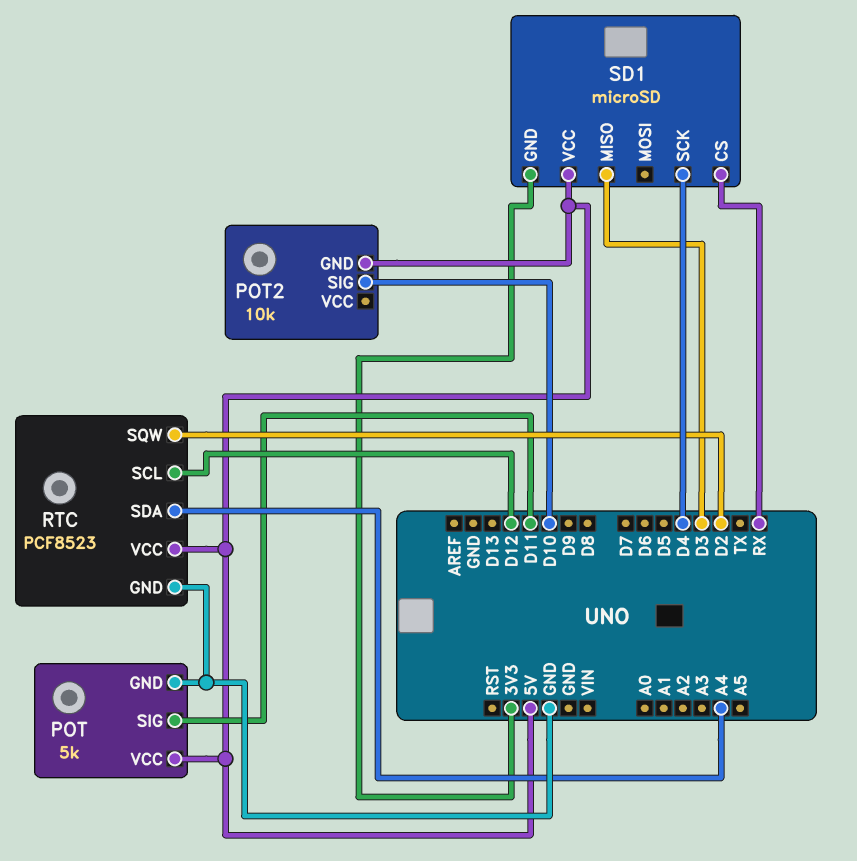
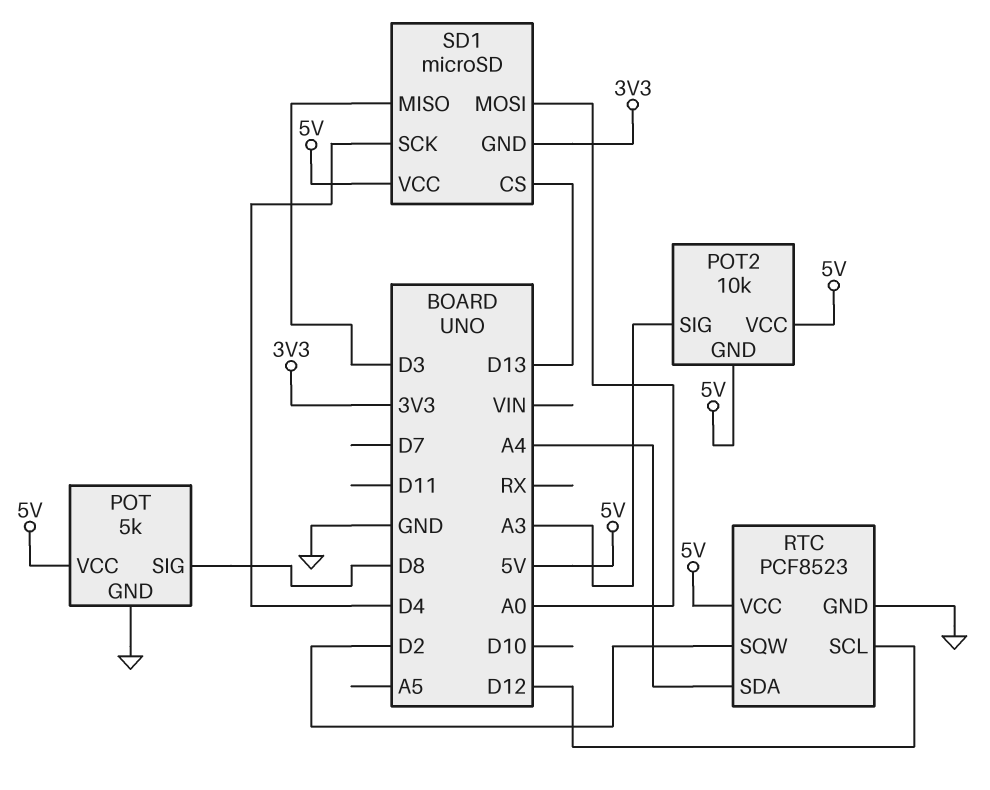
POT pin SIG: D11 -> D8
POT2 pin SIG: D10 -> A3
POT2 pin VCC: none -> 5V
SD1 pin CS: RX -> D13
SD1 pin MOSI: none -> A0

